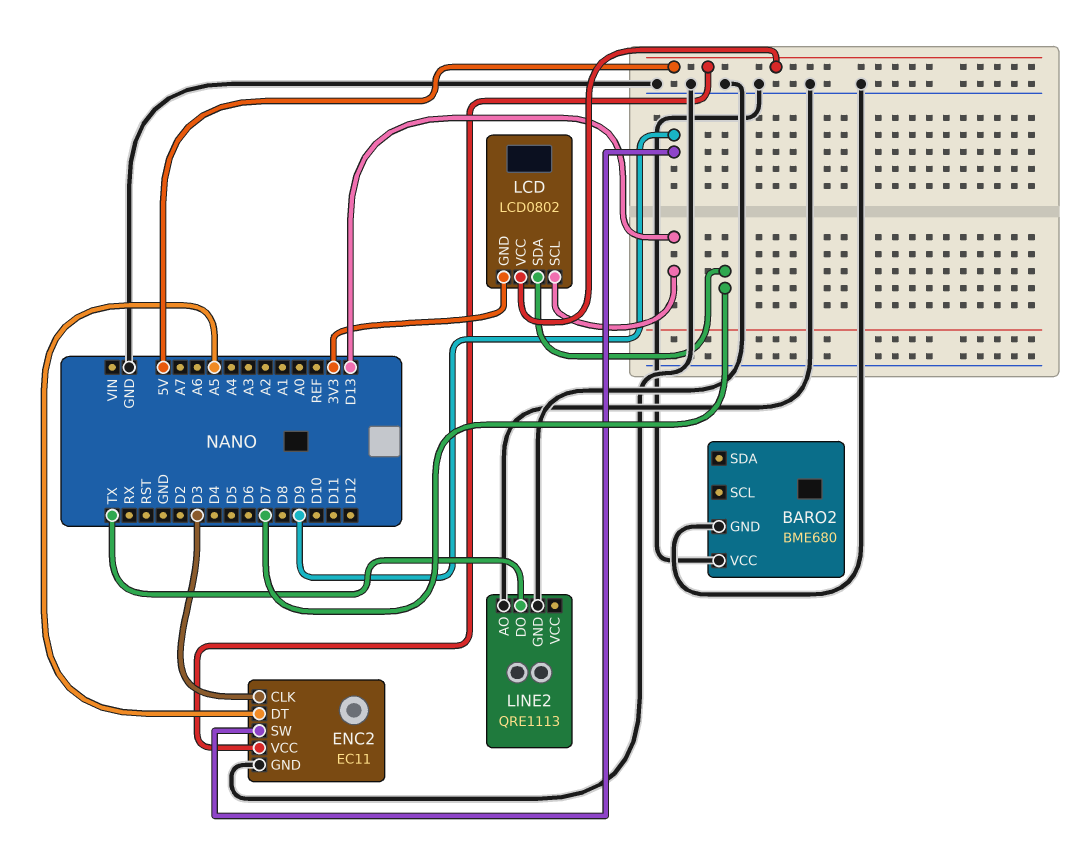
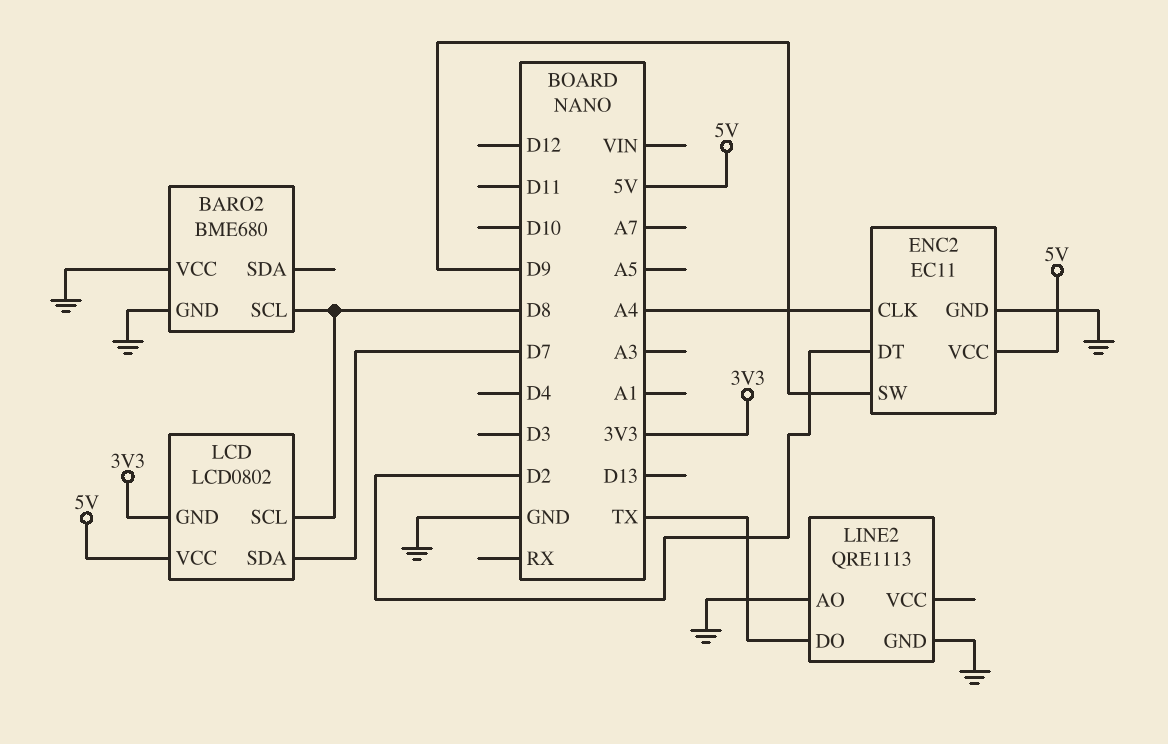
BARO2 pin SCL: none -> D8
ENC2 pin CLK: D3 -> A4
ENC2 pin DT: A5 -> D2
LCD pin SCL: D13 -> D8

